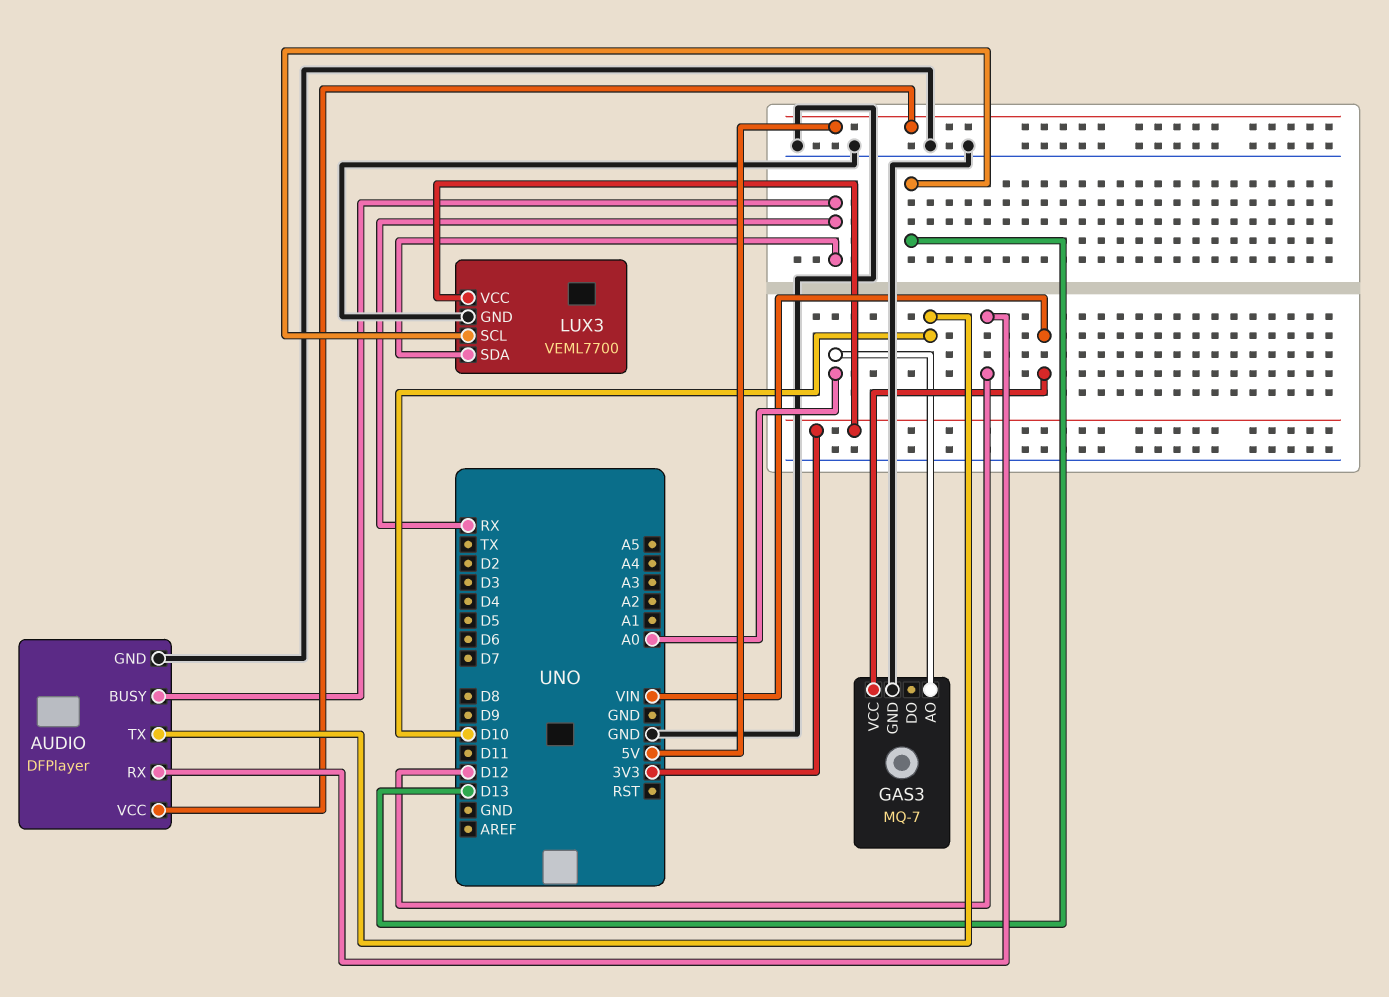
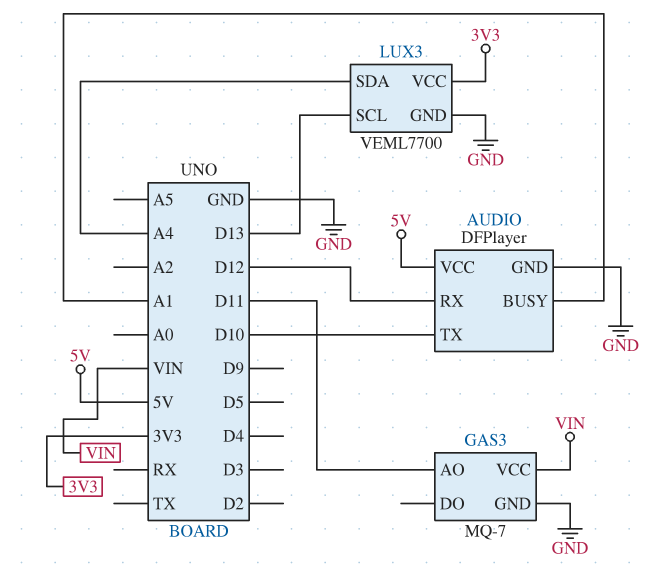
AUDIO pin BUSY: RX -> A1
GAS3 pin AO: A0 -> D11
LUX3 pin SDA: RX -> A4

